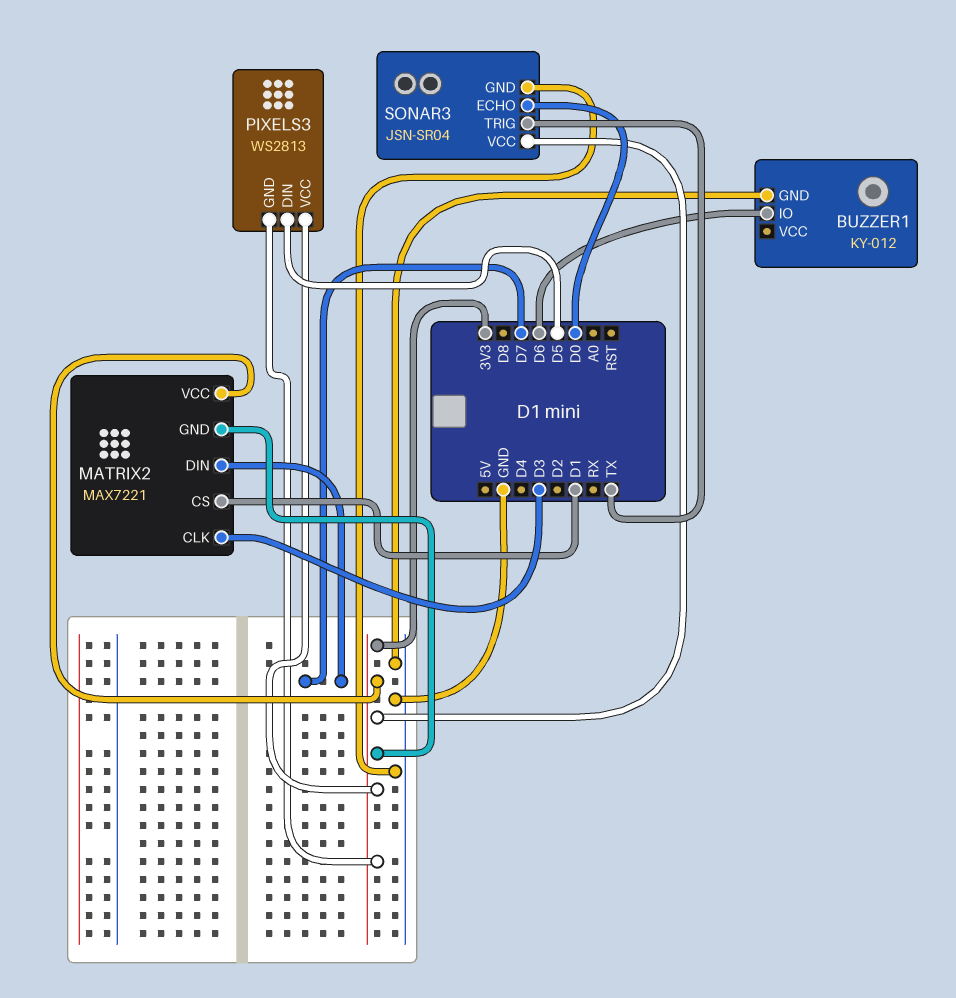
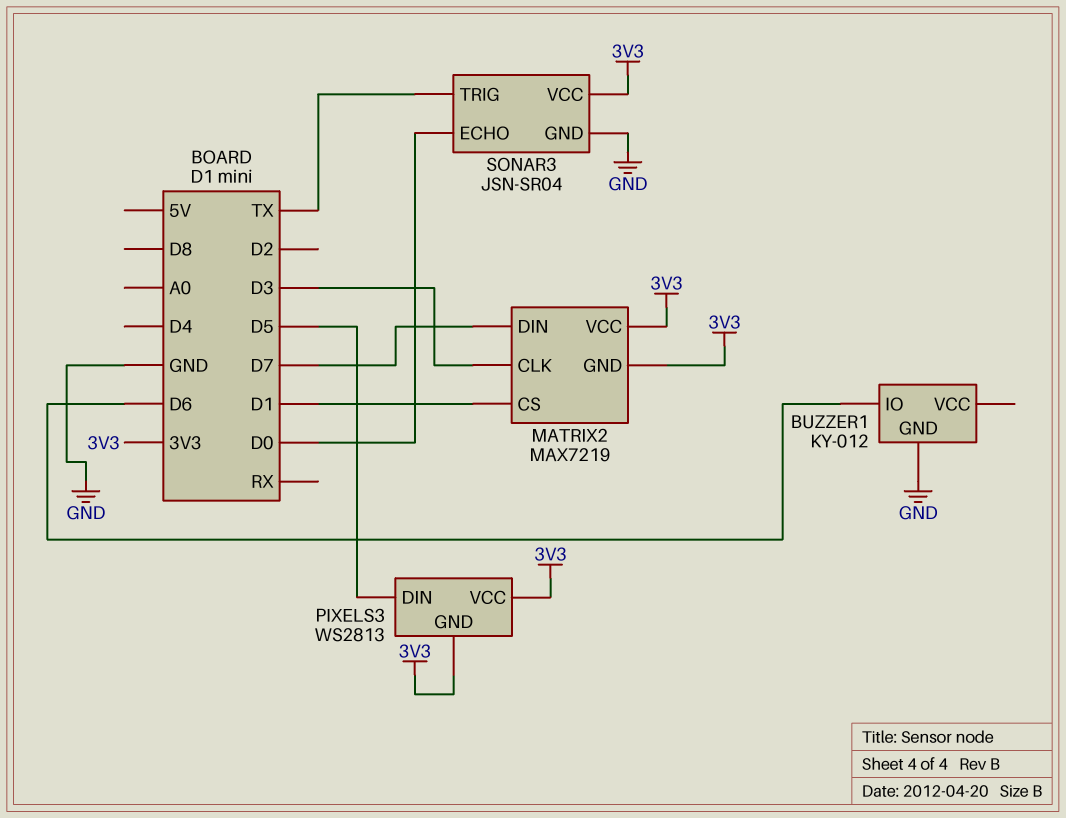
MATRIX2: MAX7221 -> MAX7219

